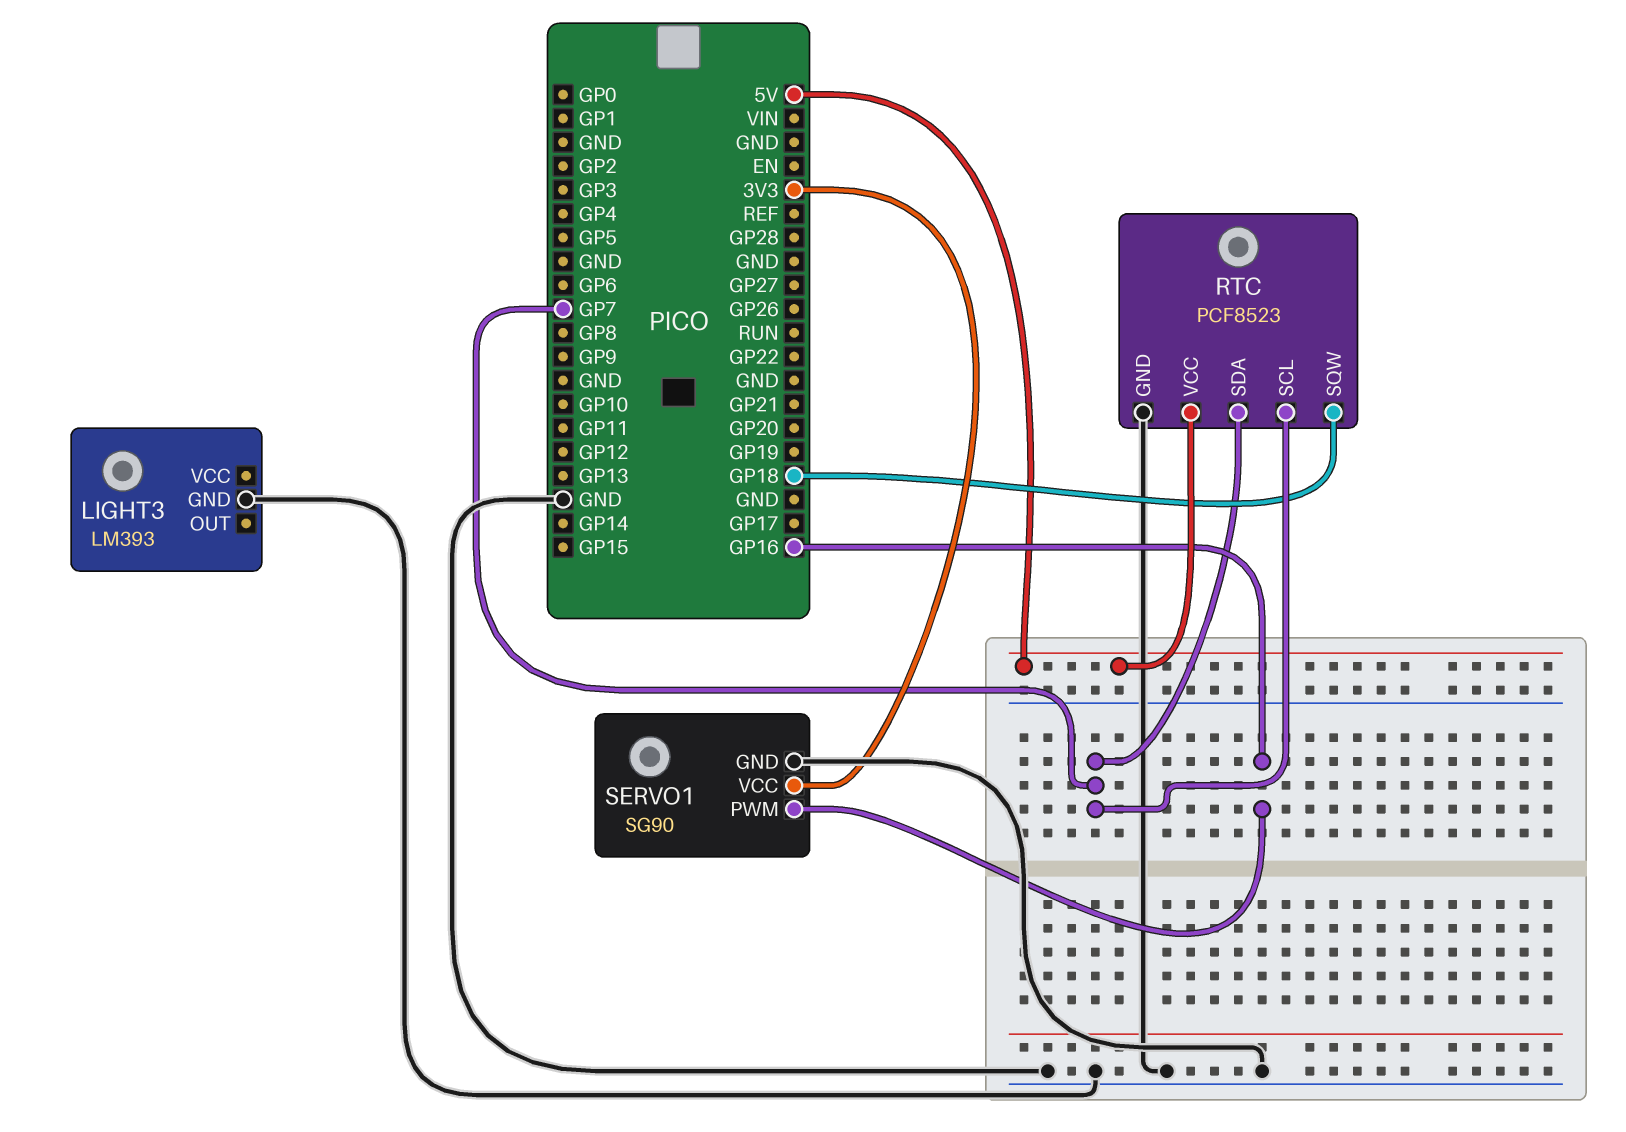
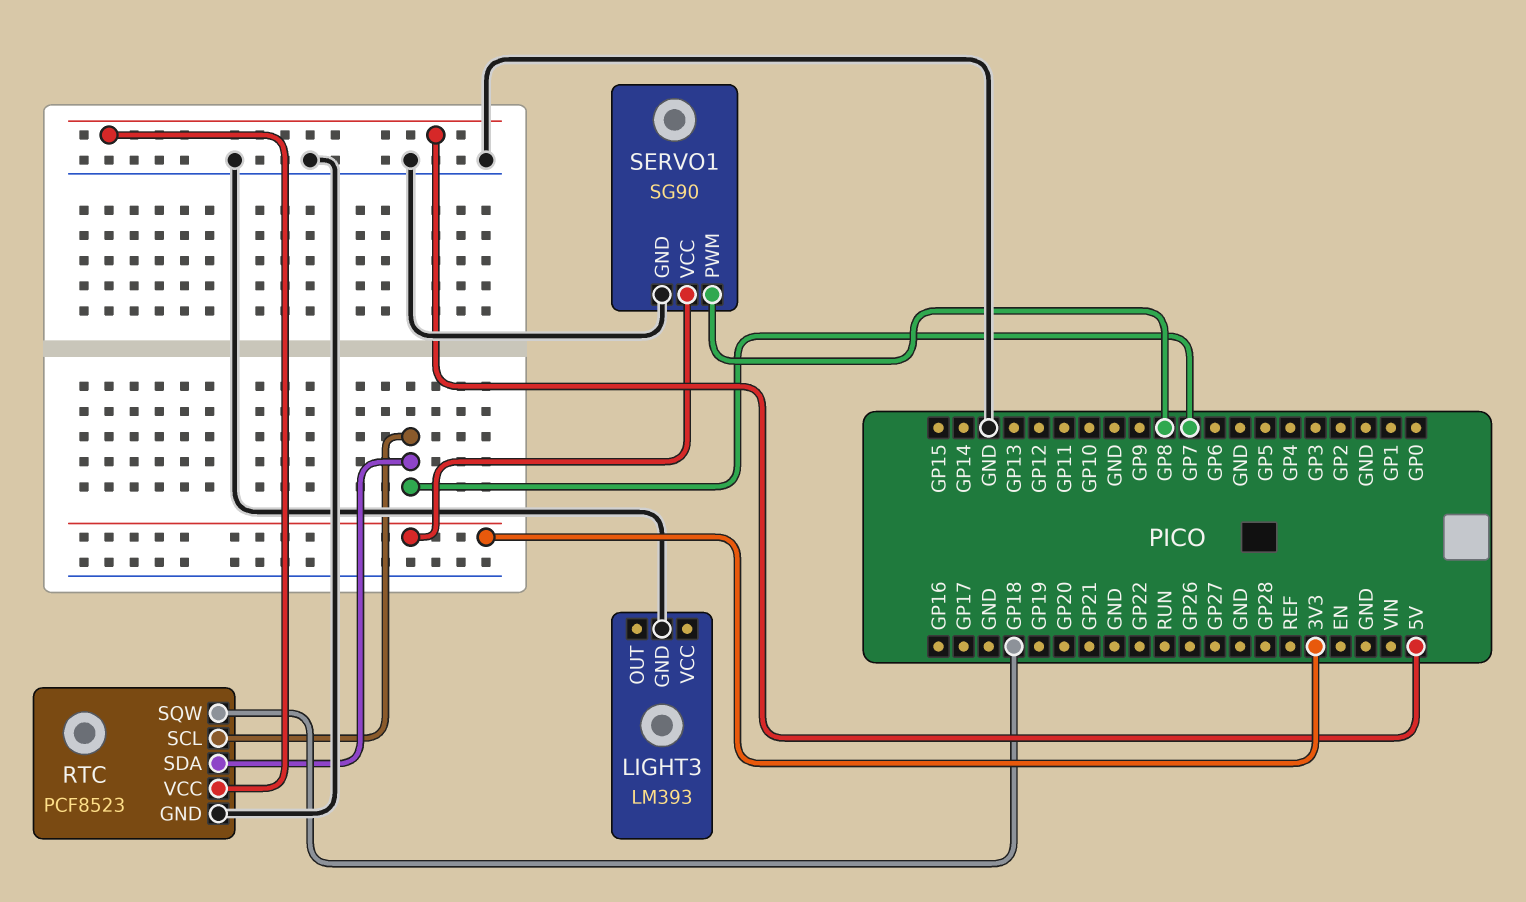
SERVO1 pin PWM: GP16 -> GP8

